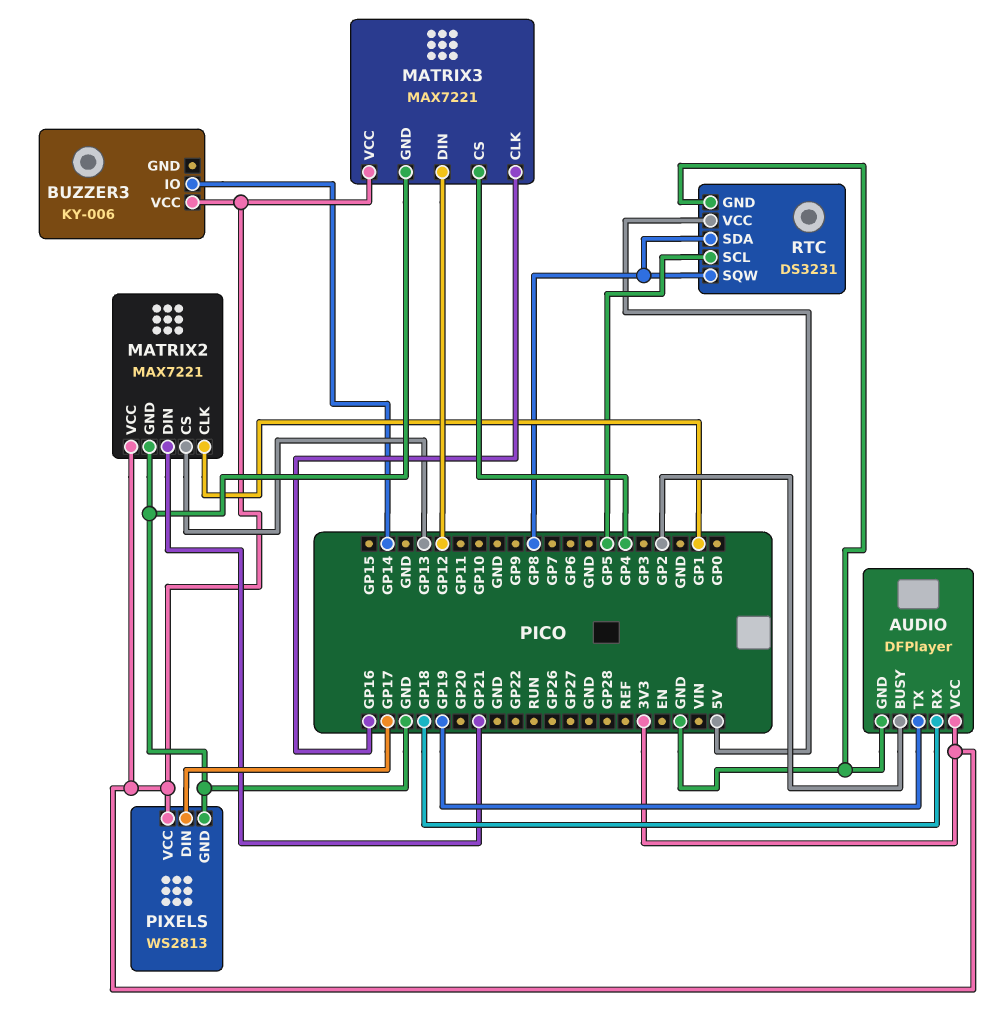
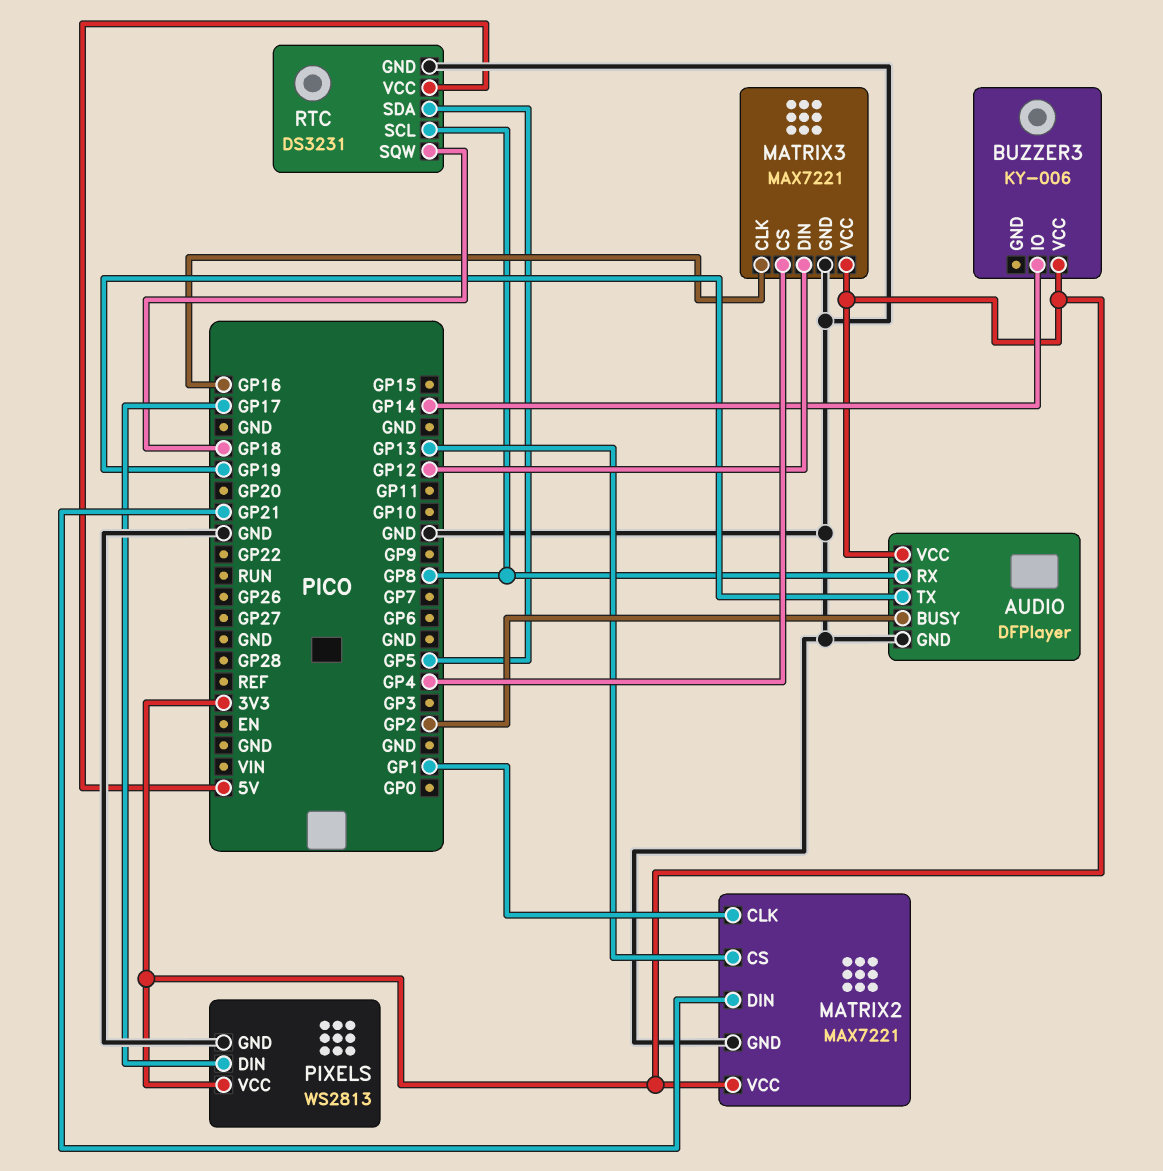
AUDIO pin RX: GP18 -> GP8
RTC pin SCL: GP5 -> GP8
RTC pin SDA: GP8 -> GP5
RTC pin SQW: GP8 -> GP18

